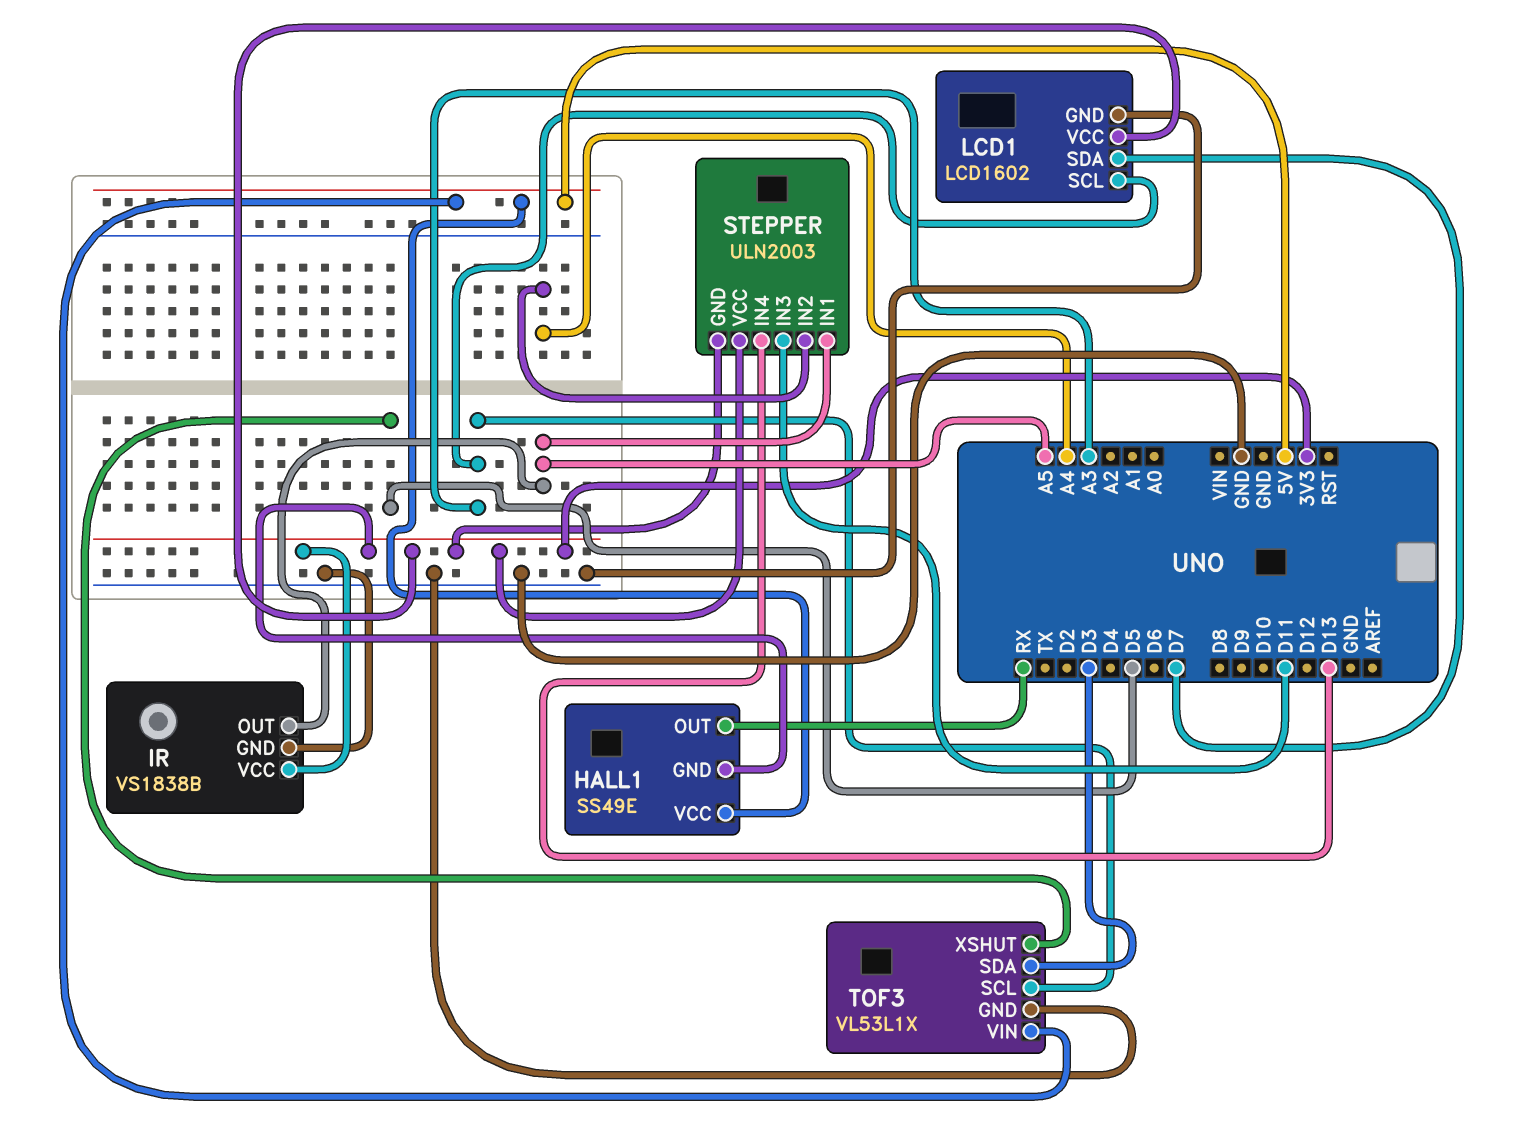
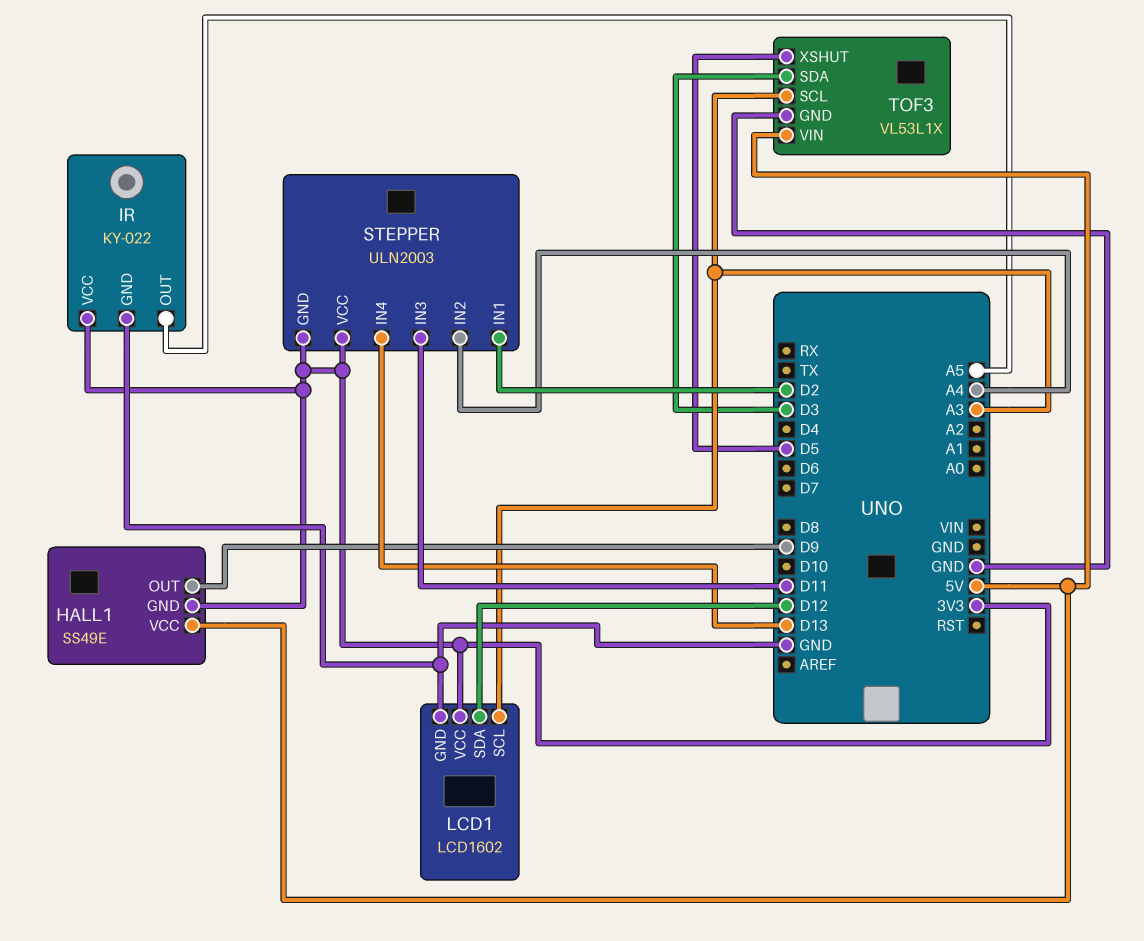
HALL1 pin OUT: RX -> D9
IR: VS1838B -> KY-022
LCD1 pin SDA: D7 -> D12
STEPPER pin IN1: A5 -> D2

